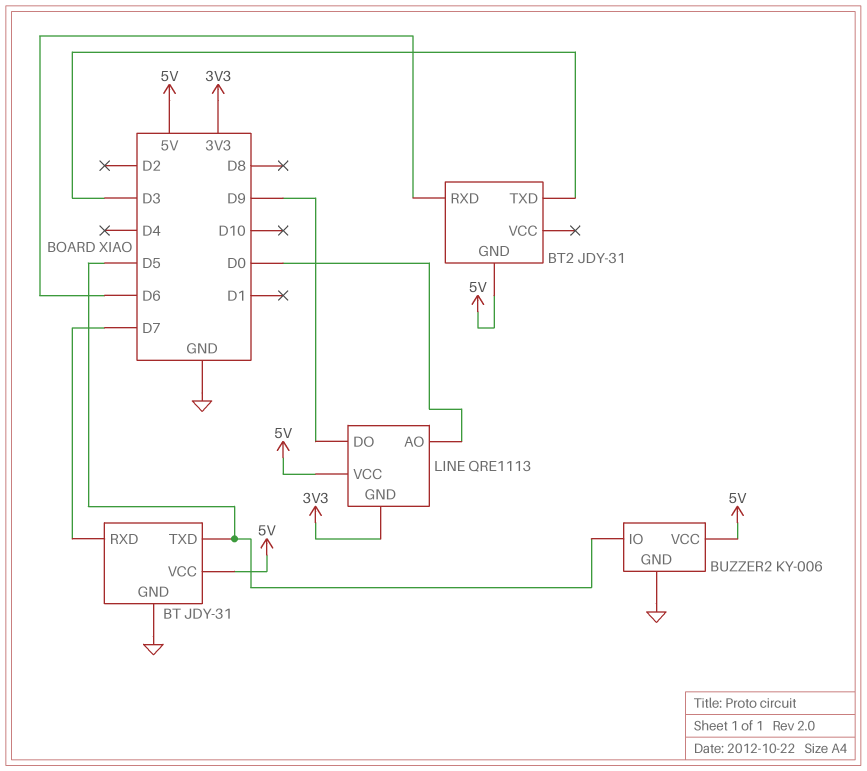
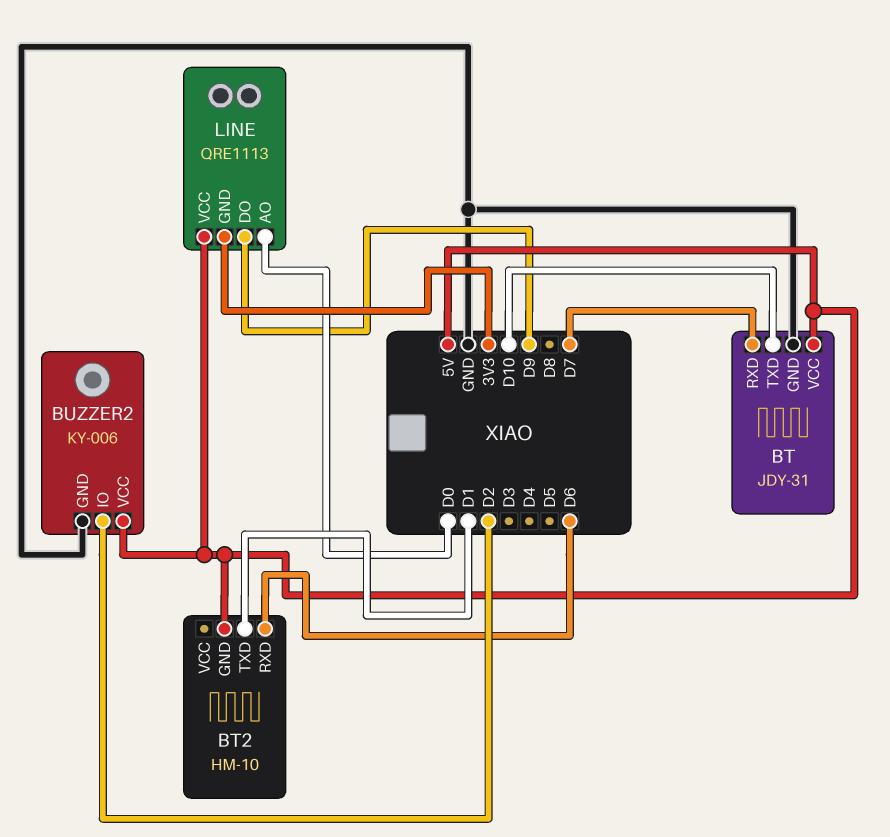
BT pin TXD: D5 -> D10
BT2: JDY-31 -> HM-10
BT2 pin TXD: D3 -> D1
BUZZER2 pin IO: D5 -> D2

